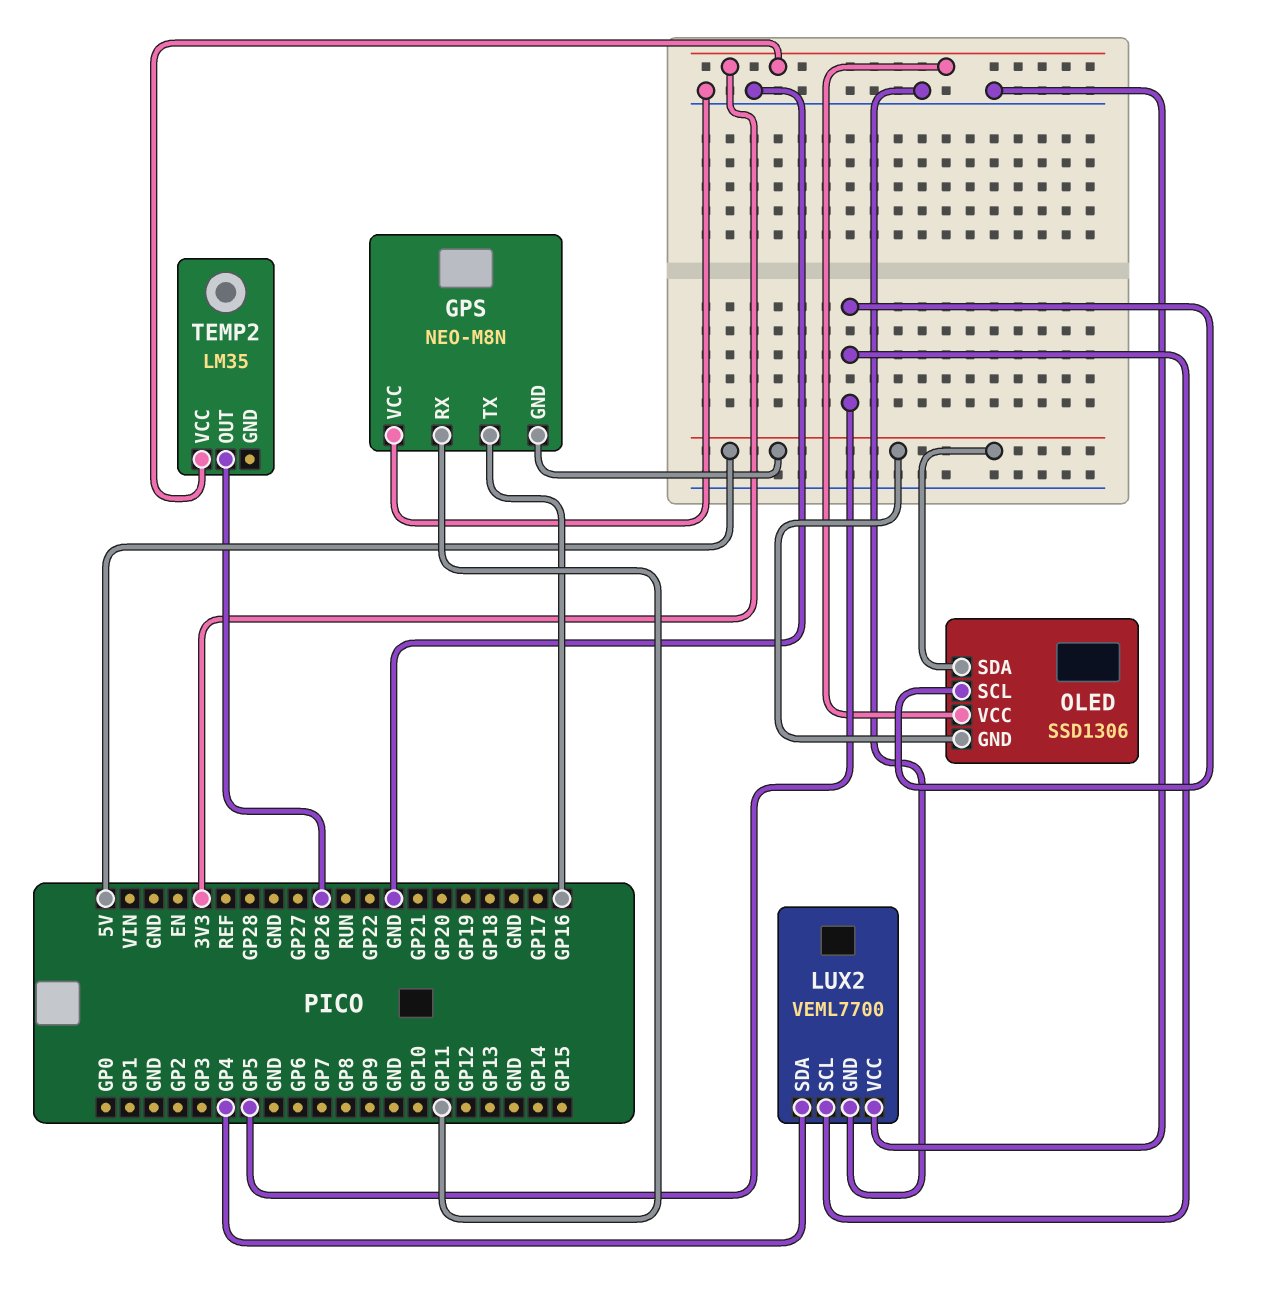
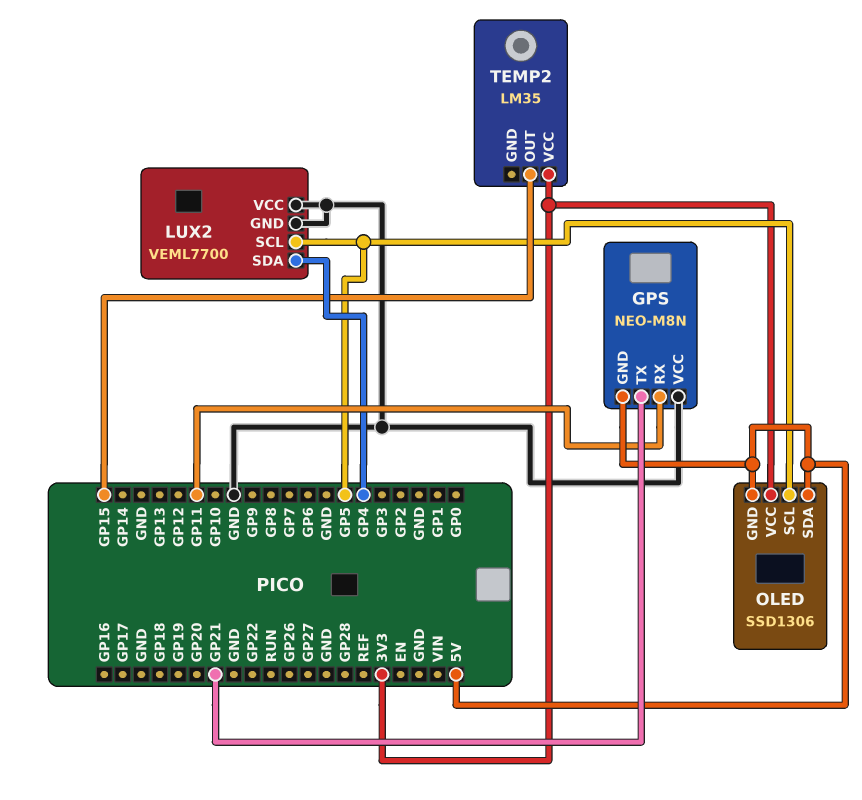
GPS pin TX: GP16 -> GP21
TEMP2 pin OUT: GP26 -> GP15

